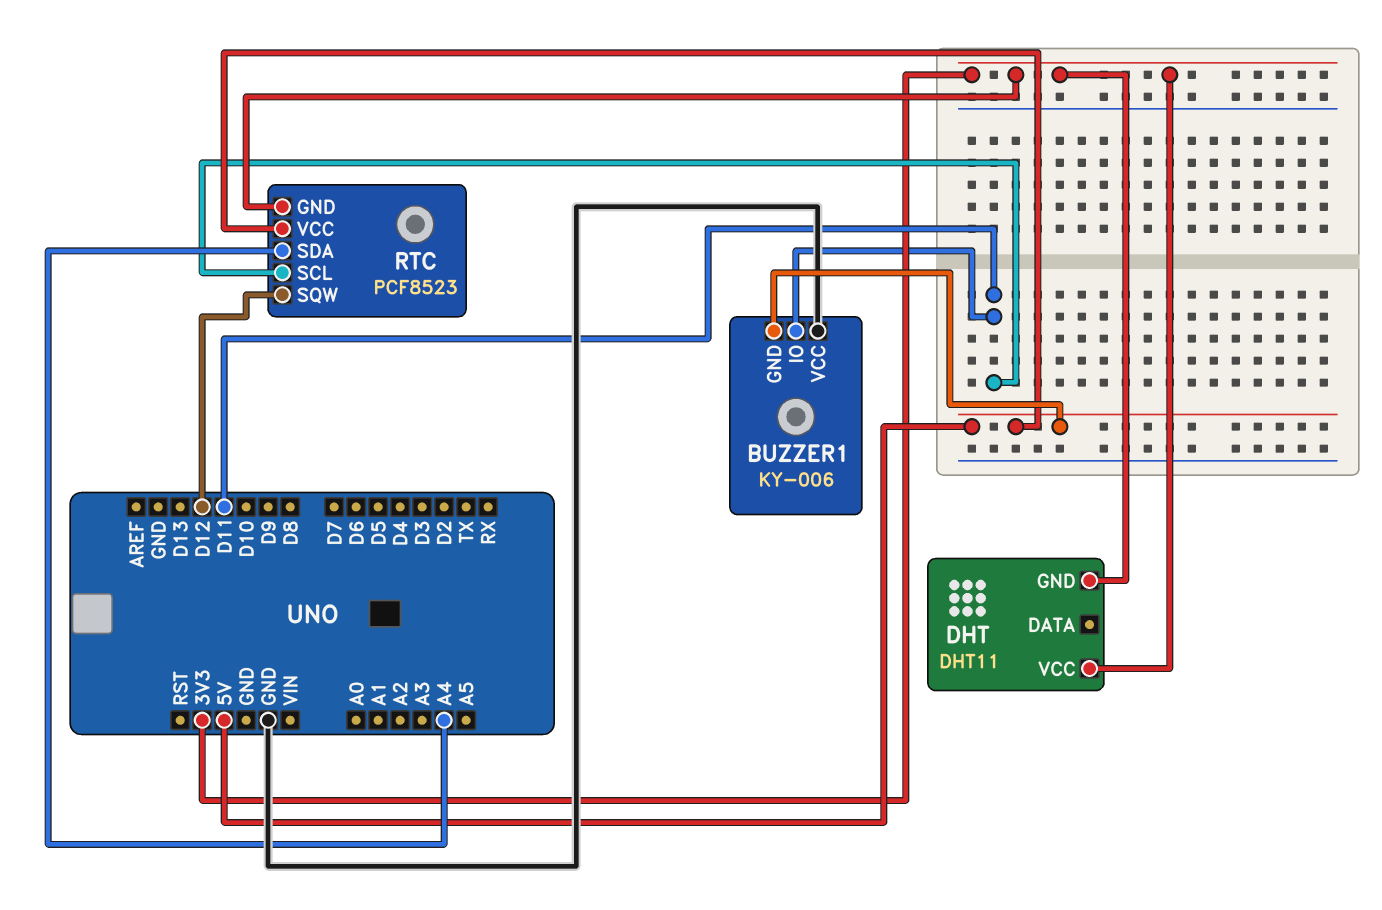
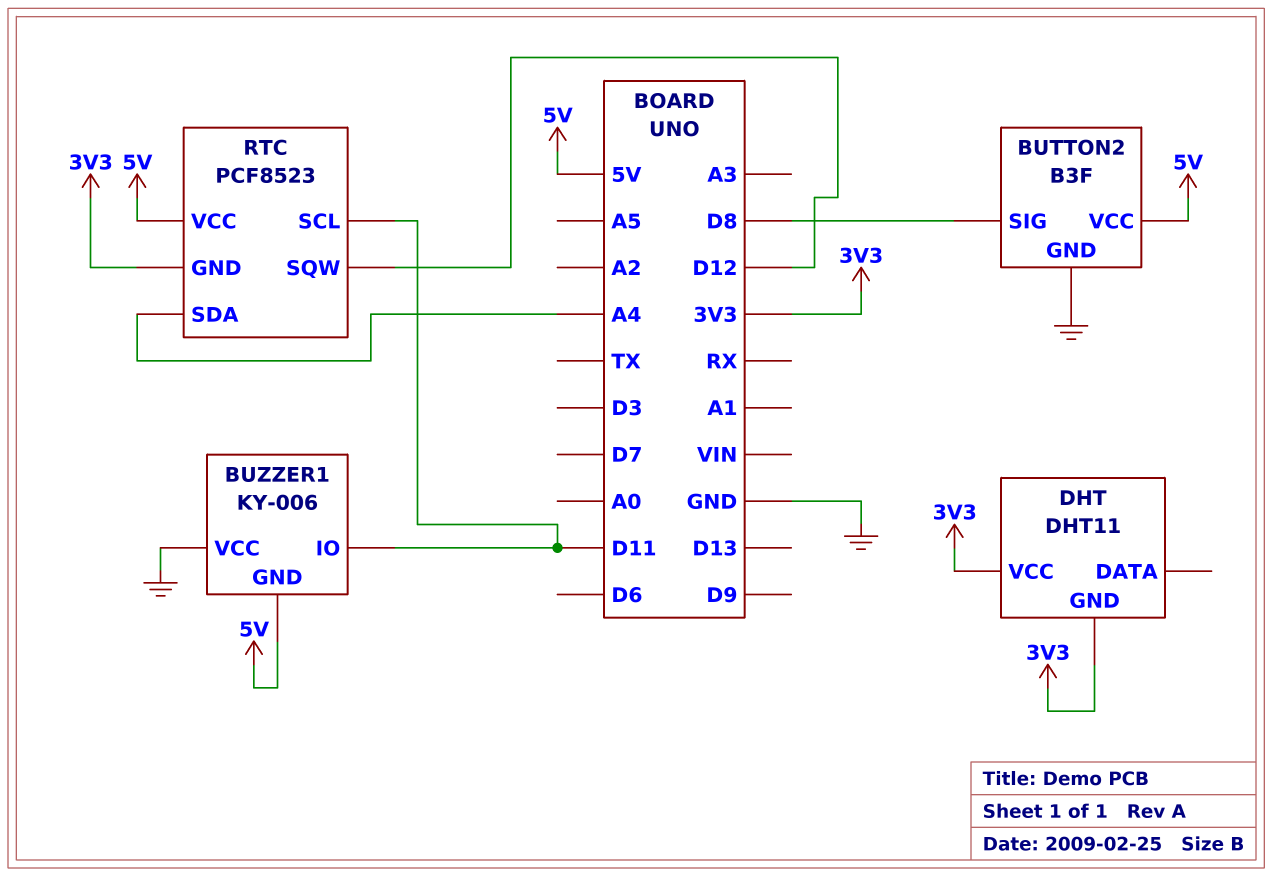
BUTTON2: none -> B3F
BUTTON2 pin GND: none -> GND
BUTTON2 pin SIG: none -> D8
BUTTON2 pin VCC: none -> 5V

